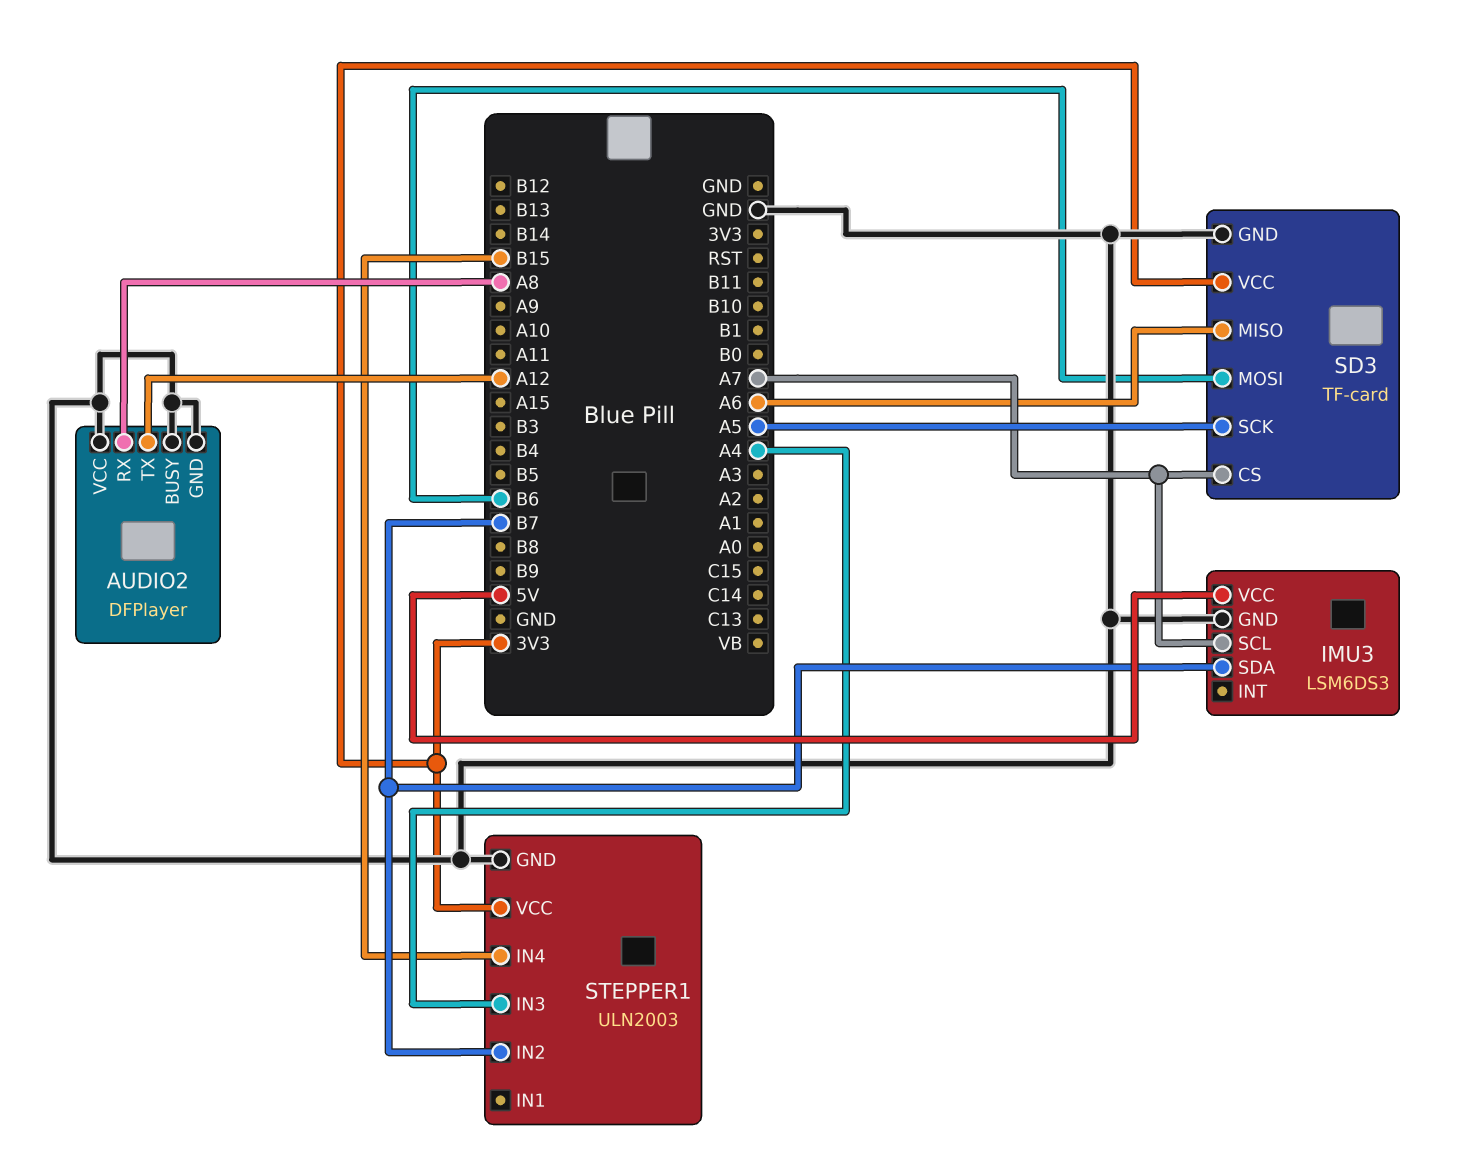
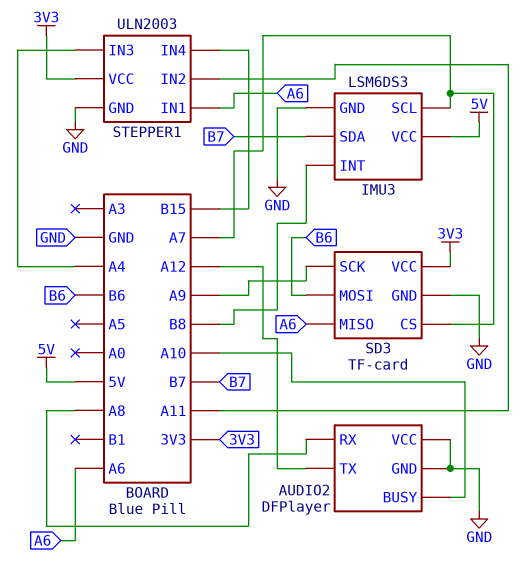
AUDIO2 pin BUSY: GND -> A10
IMU3 pin INT: none -> B8
SD3 pin SCK: A5 -> A9
STEPPER1 pin IN1: none -> A6
STEPPER1 pin IN2: B7 -> A11

